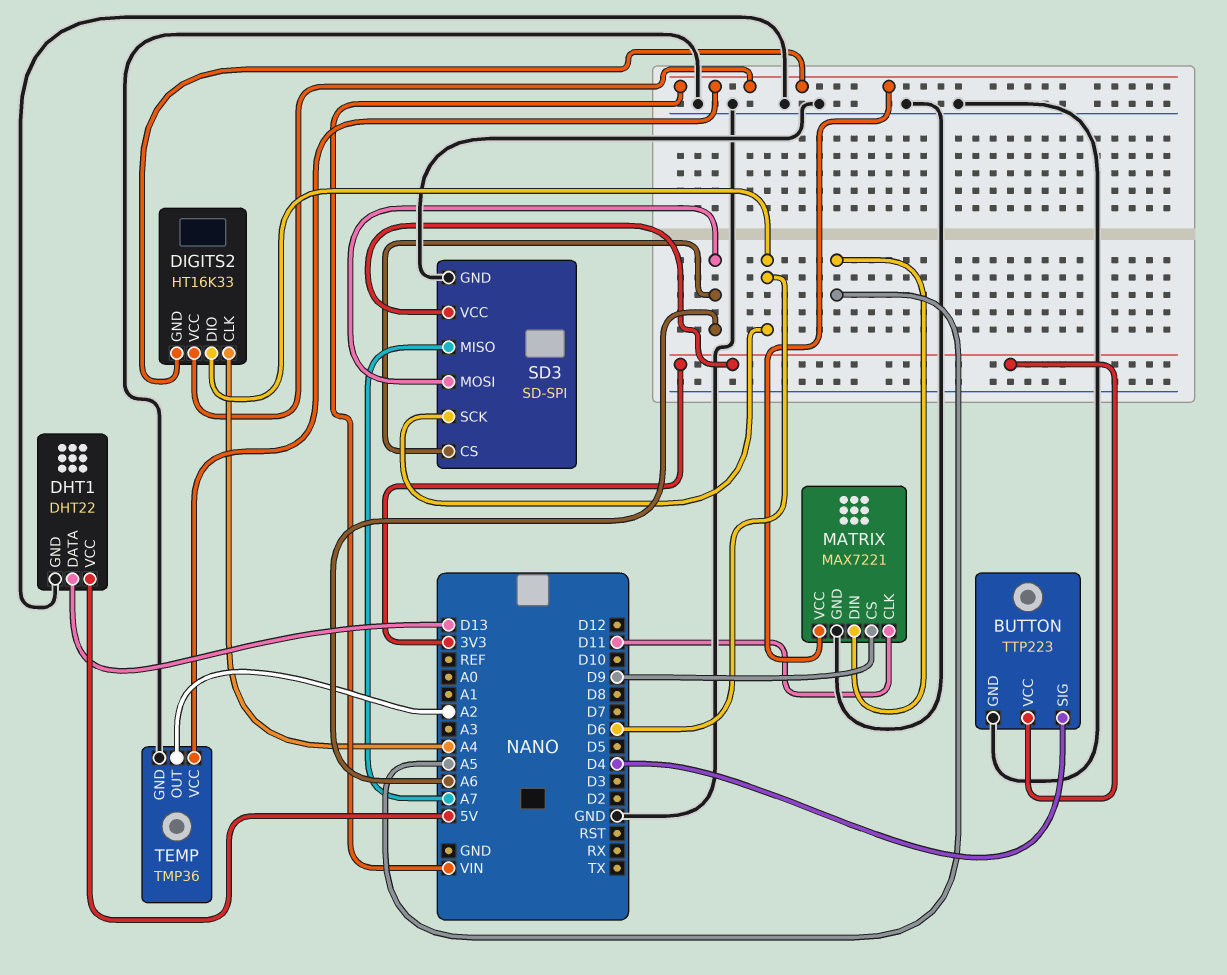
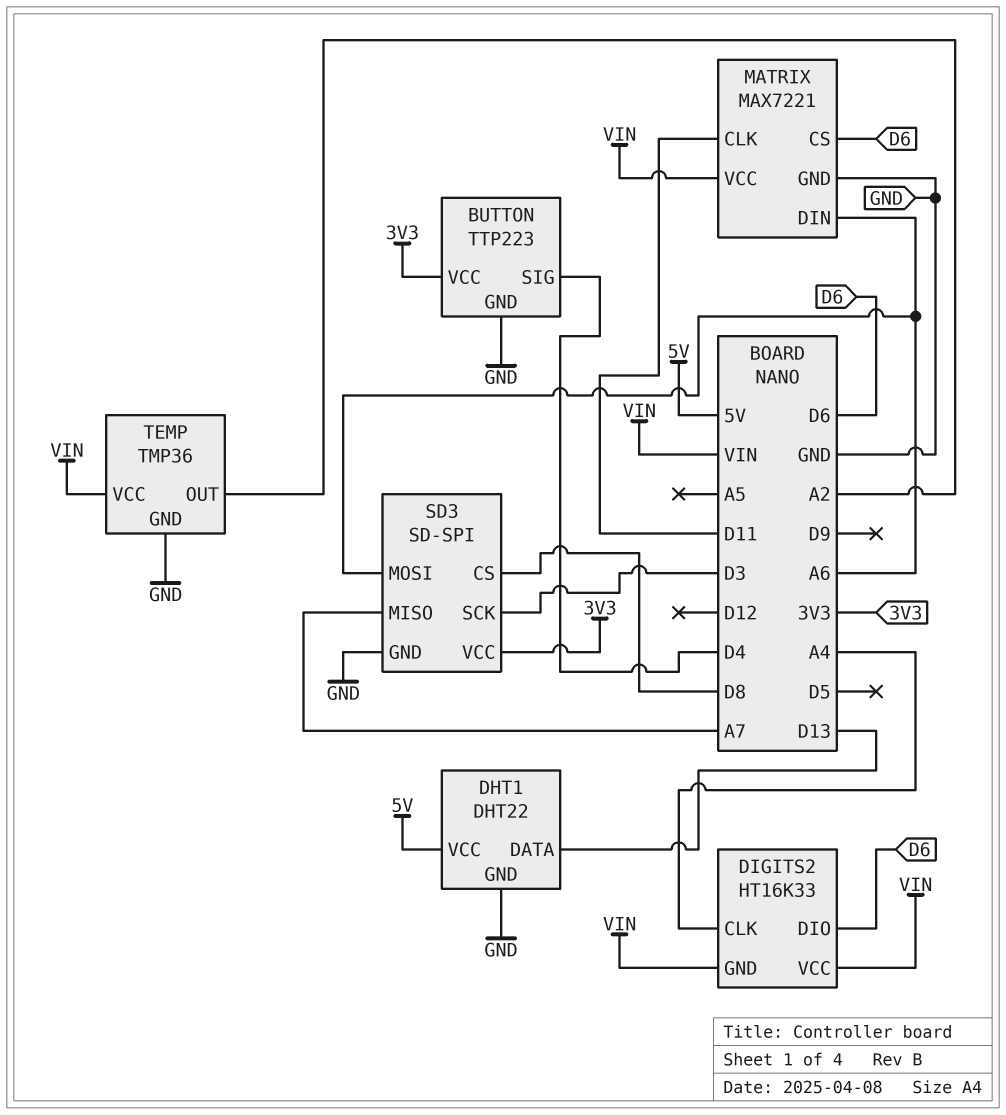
MATRIX pin CS: D9 -> D6
MATRIX pin DIN: A5 -> A6
SD3 pin CS: A6 -> D8
SD3 pin SCK: D6 -> D3

